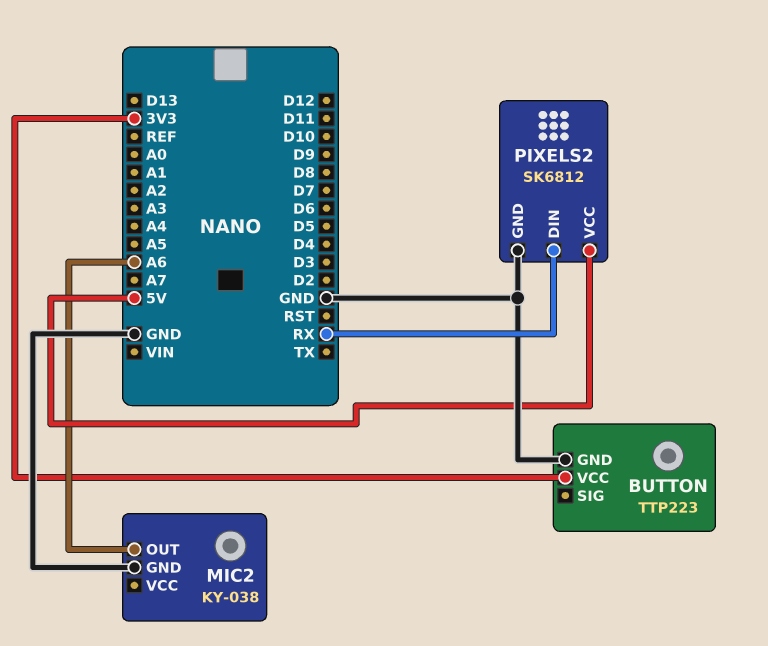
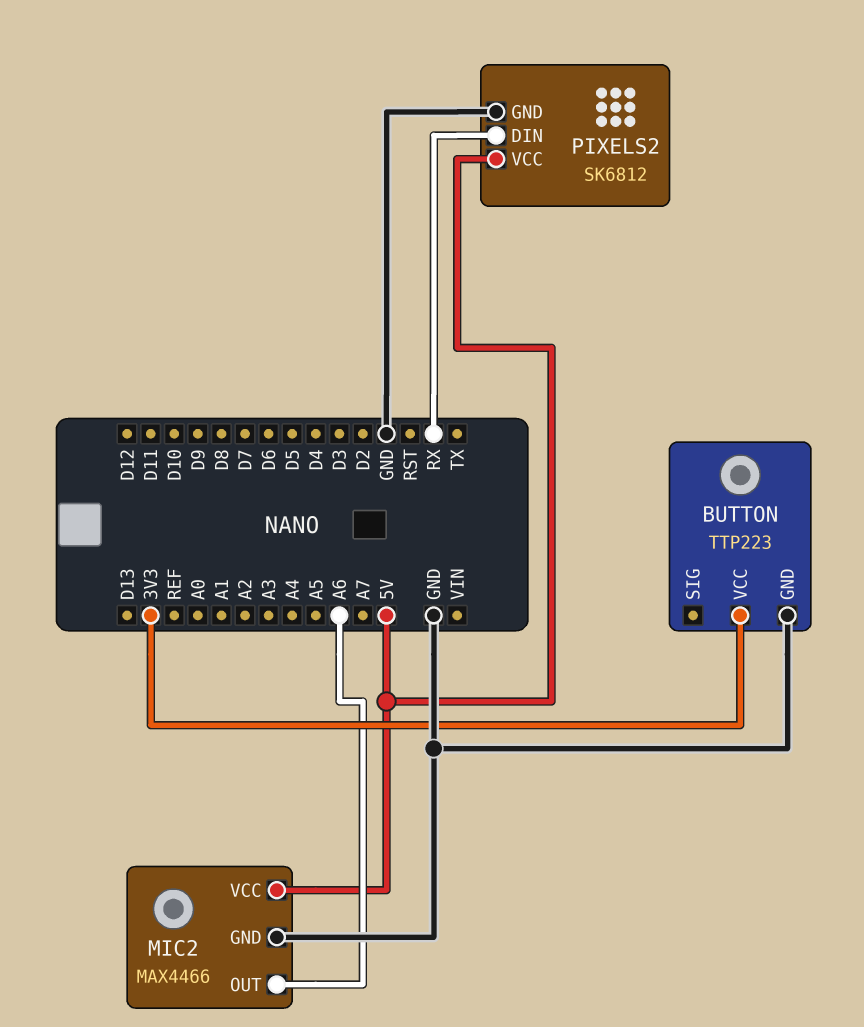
MIC2: KY-038 -> MAX4466
MIC2 pin VCC: none -> 5V

